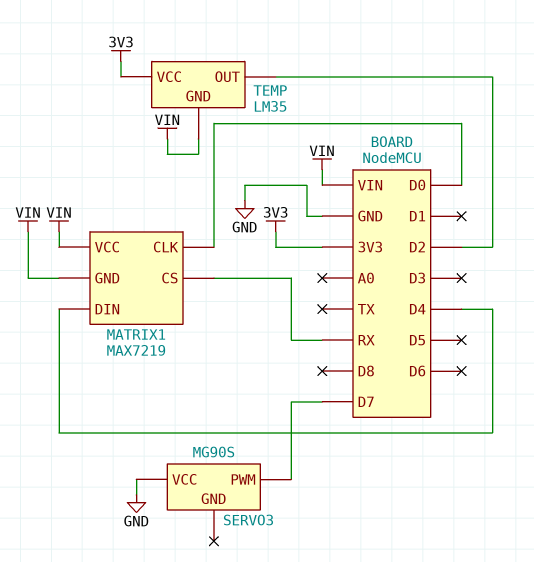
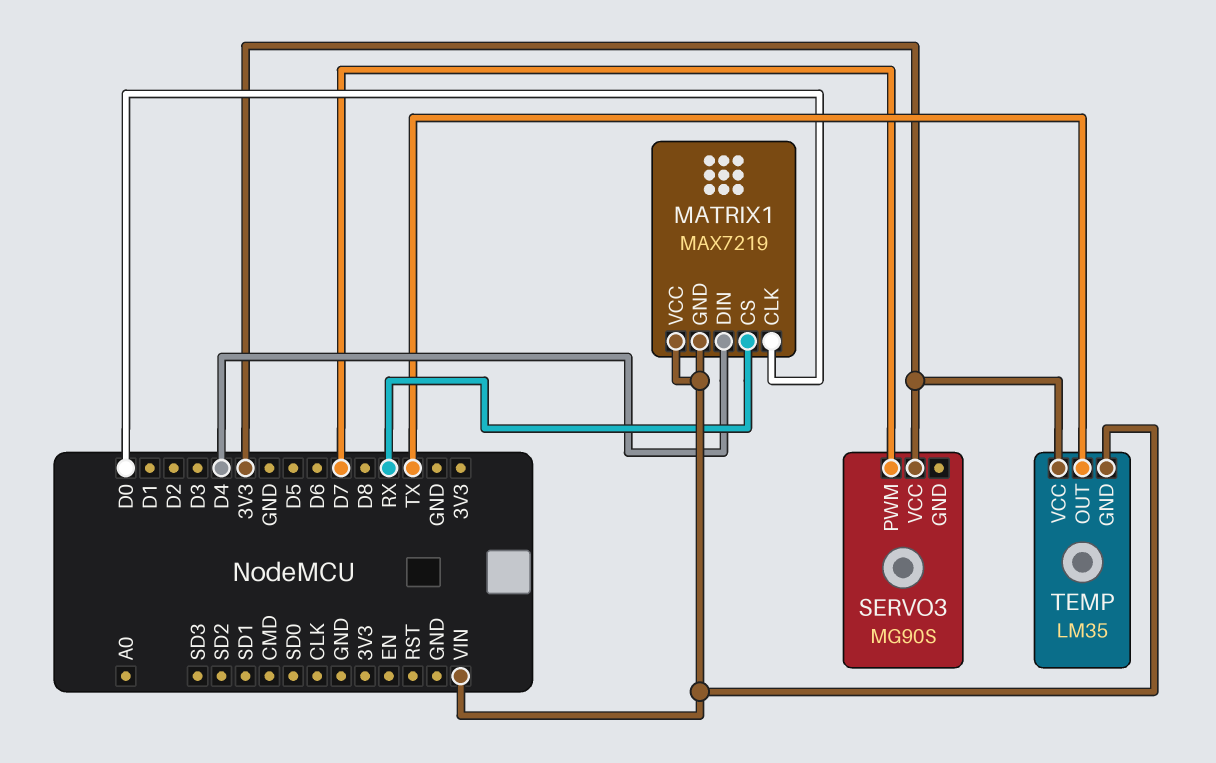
SERVO3 pin VCC: GND -> 3V3
TEMP pin OUT: D2 -> TX

